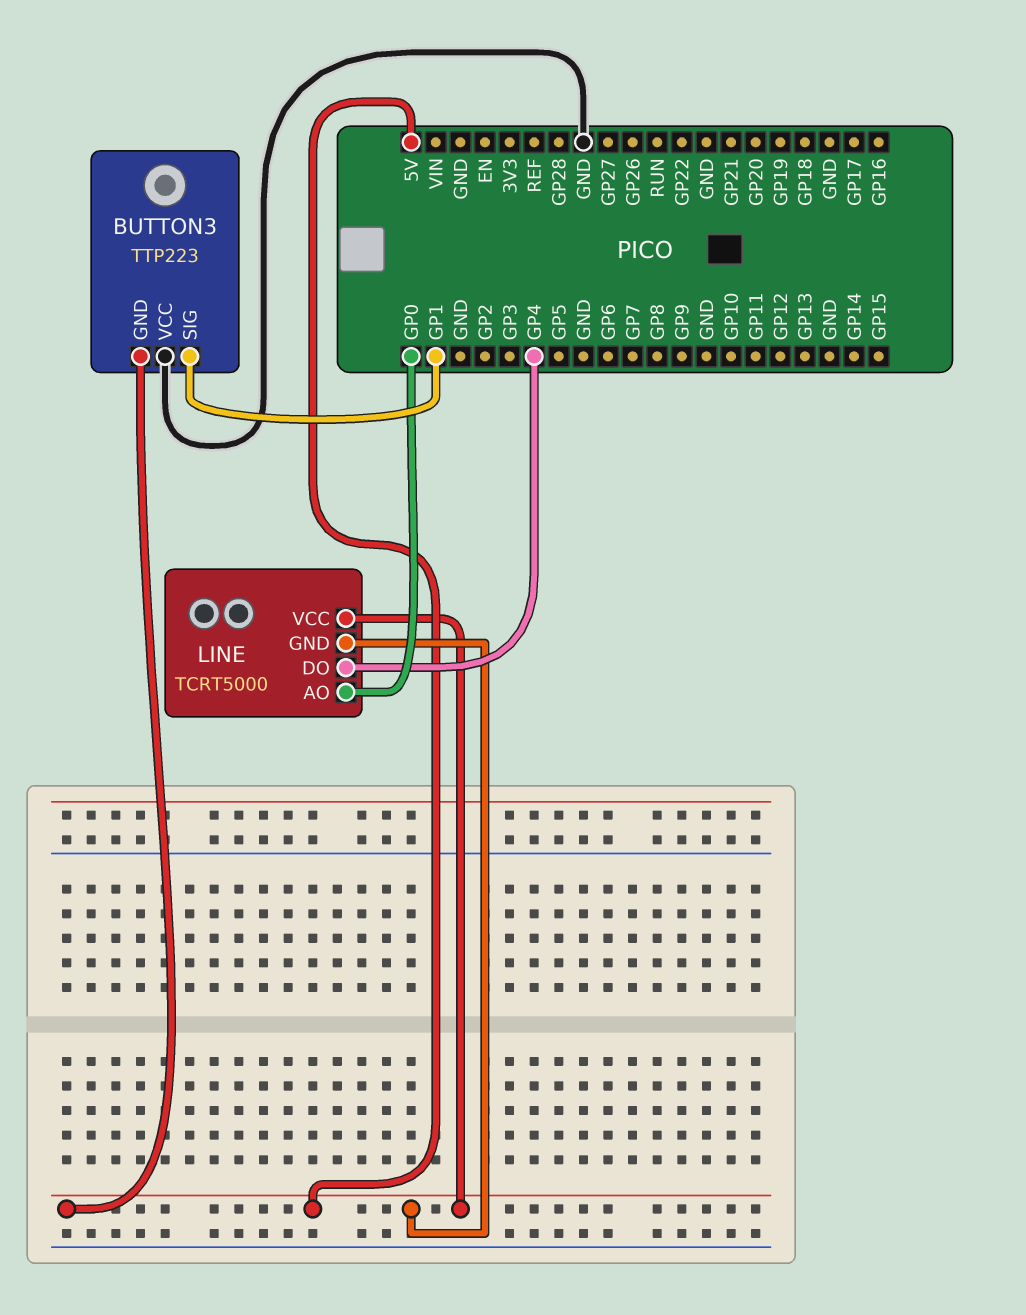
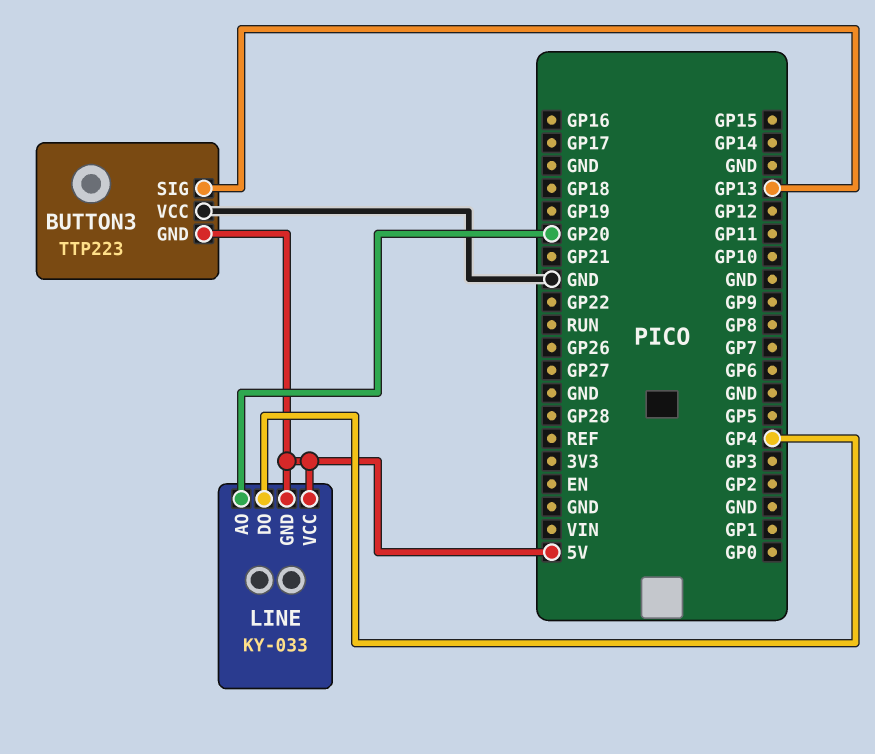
BUTTON3 pin SIG: GP1 -> GP13
LINE: TCRT5000 -> KY-033
LINE pin AO: GP0 -> GP20

